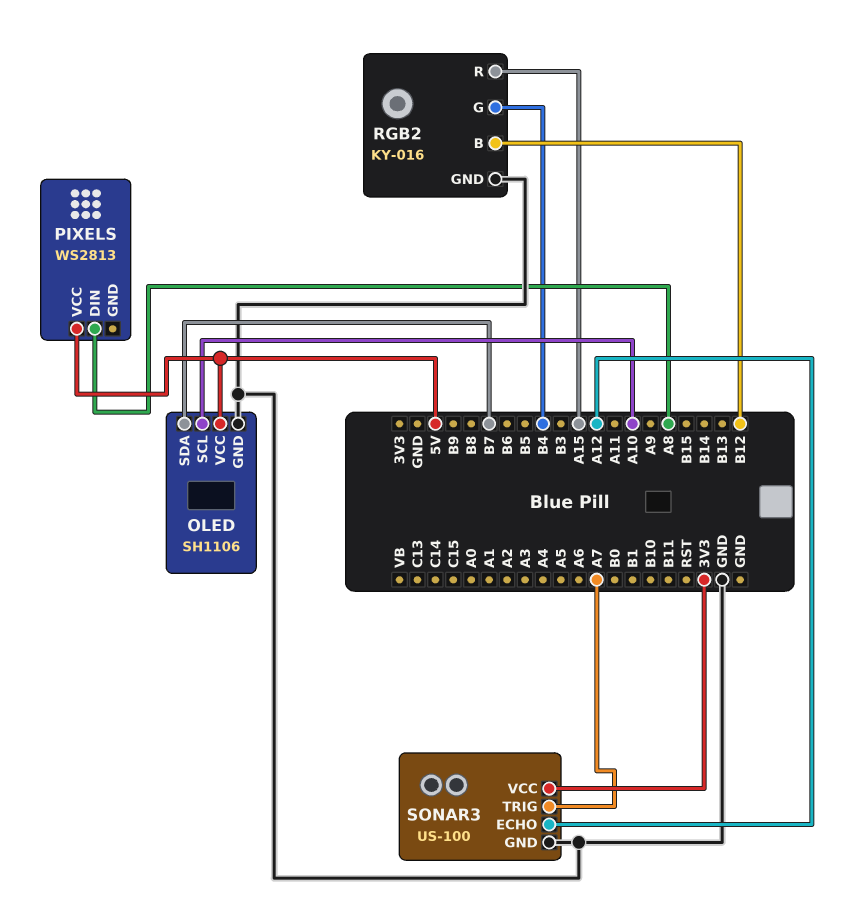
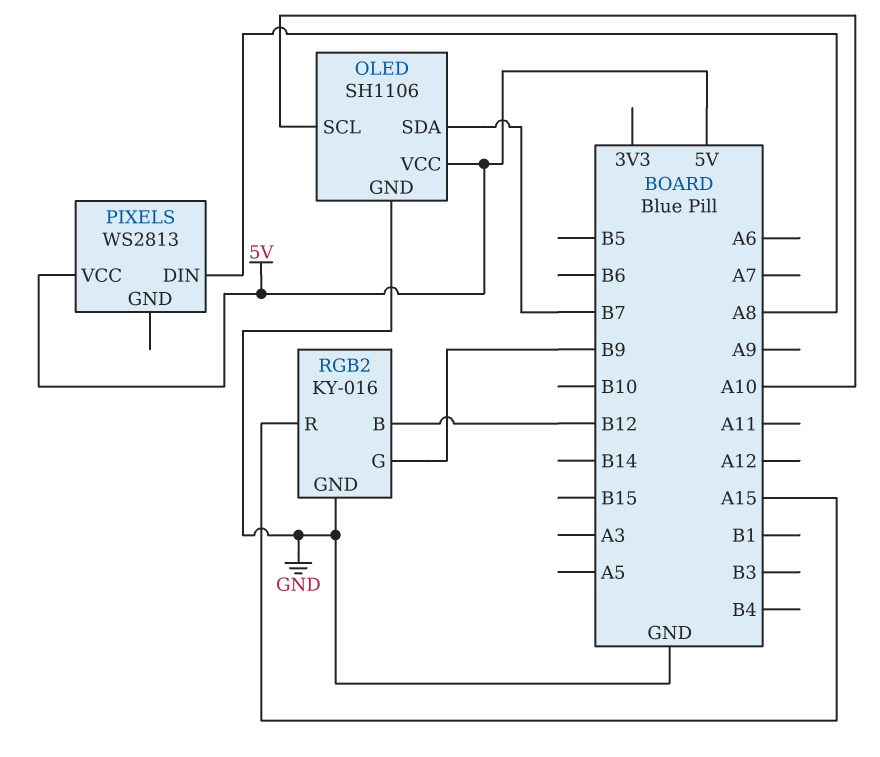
RGB2 pin G: B4 -> B9
SONAR3: US-100 -> none
SONAR3 pin ECHO: A12 -> none
SONAR3 pin GND: GND -> none
SONAR3 pin TRIG: A7 -> none
SONAR3 pin VCC: 3V3 -> none

